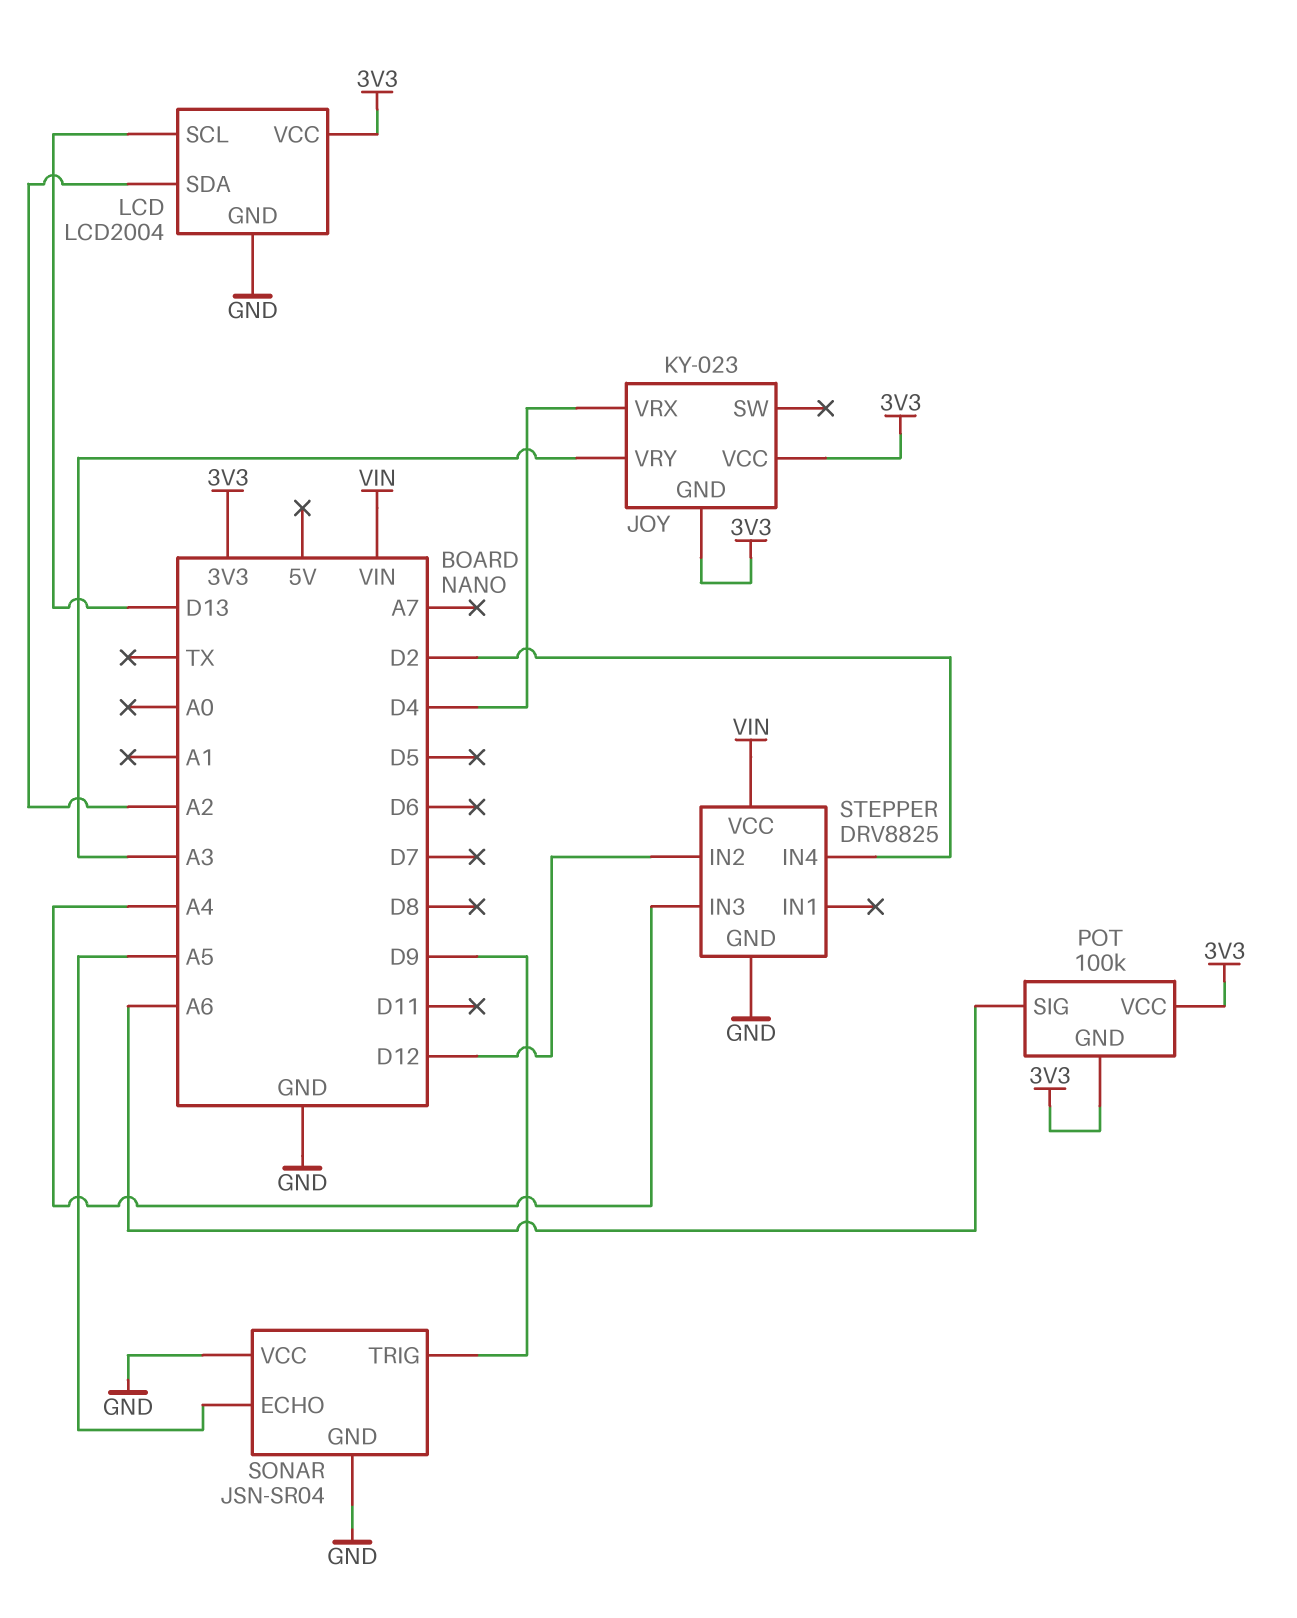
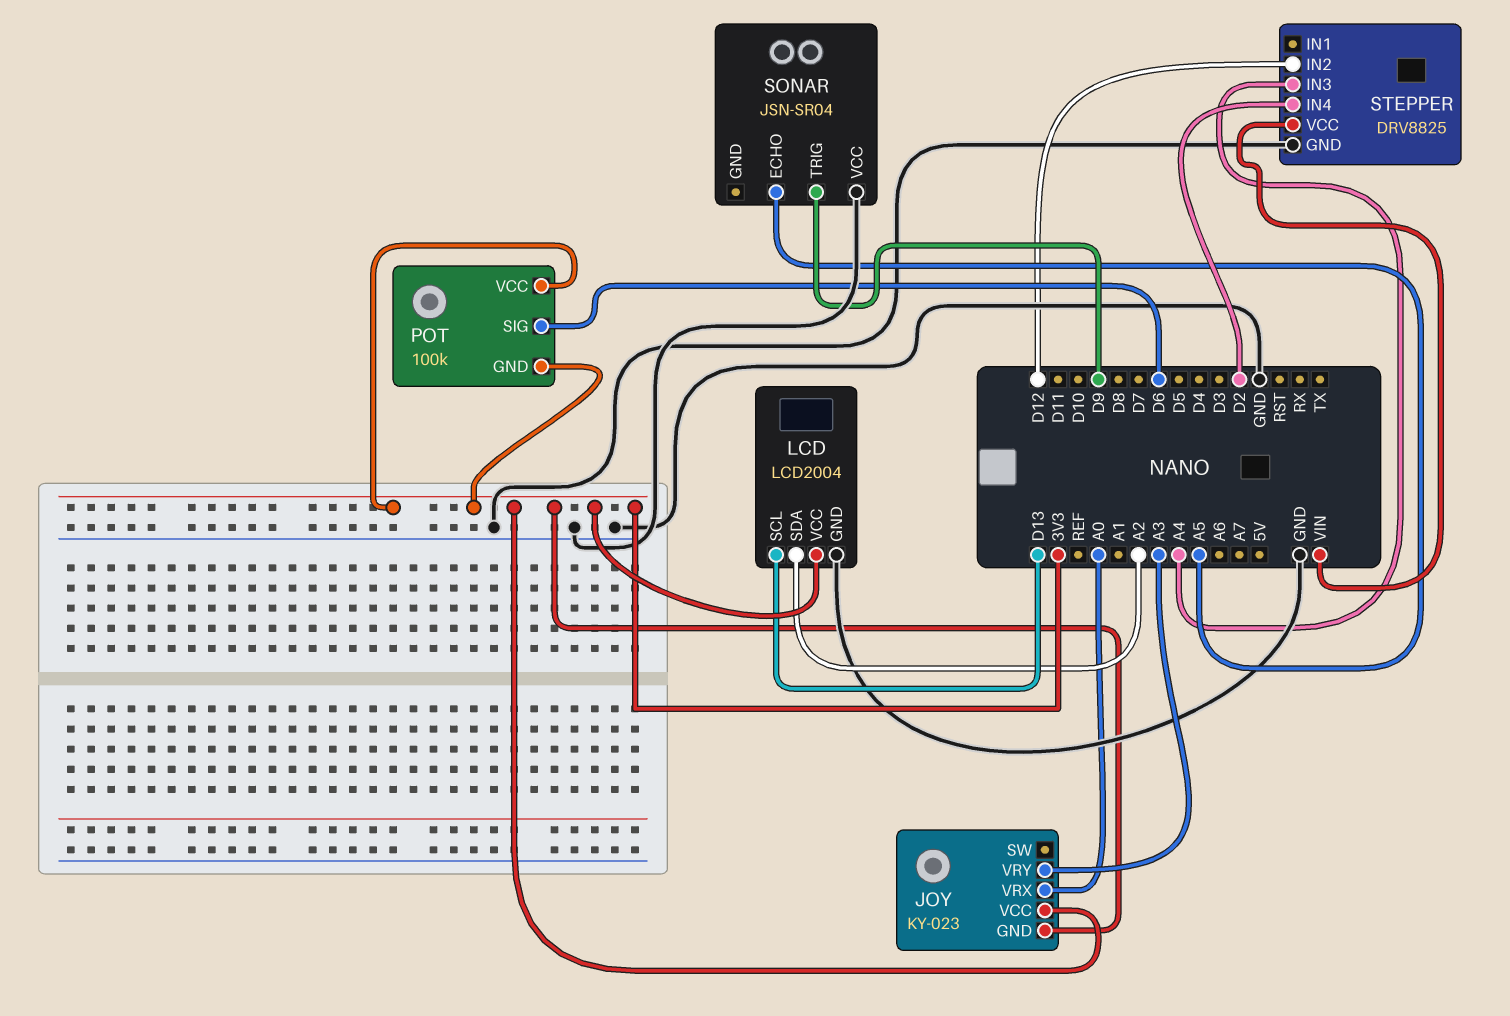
JOY pin VRX: D4 -> A0
POT pin SIG: A6 -> D6
SONAR pin GND: GND -> none

